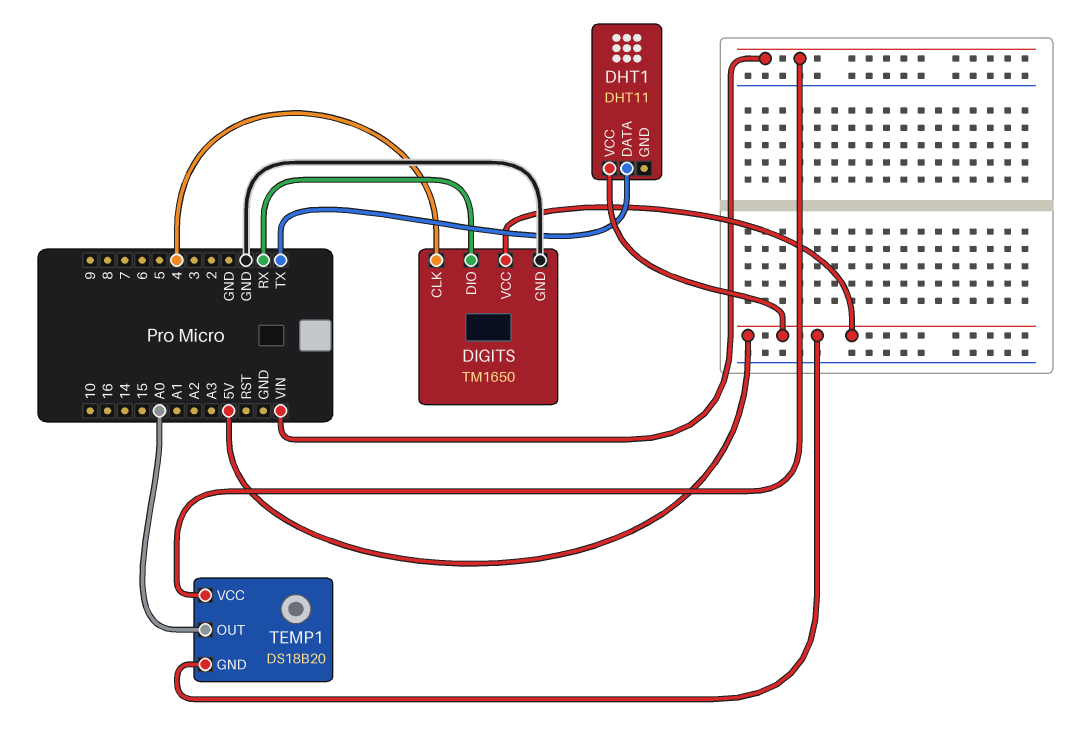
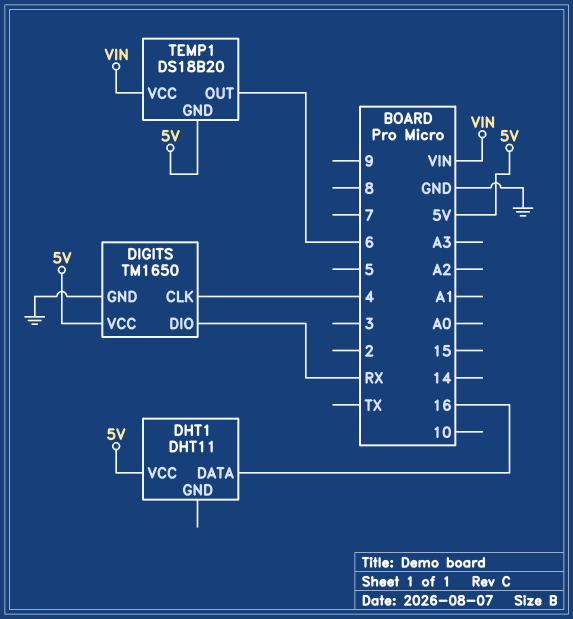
DHT1 pin DATA: TX -> 16
TEMP1 pin OUT: A0 -> 6

